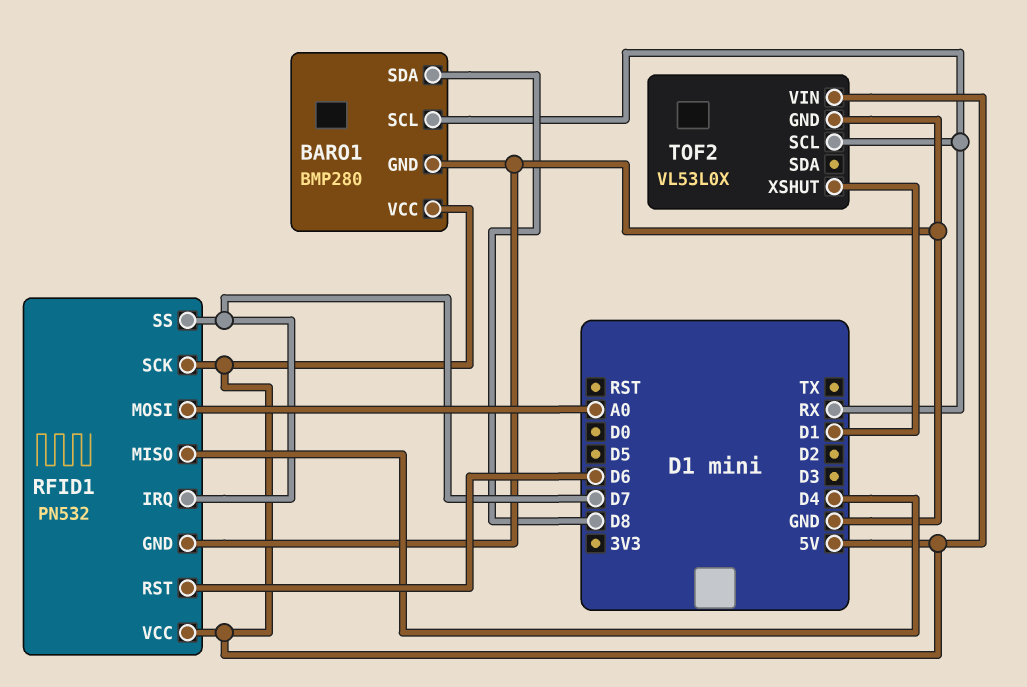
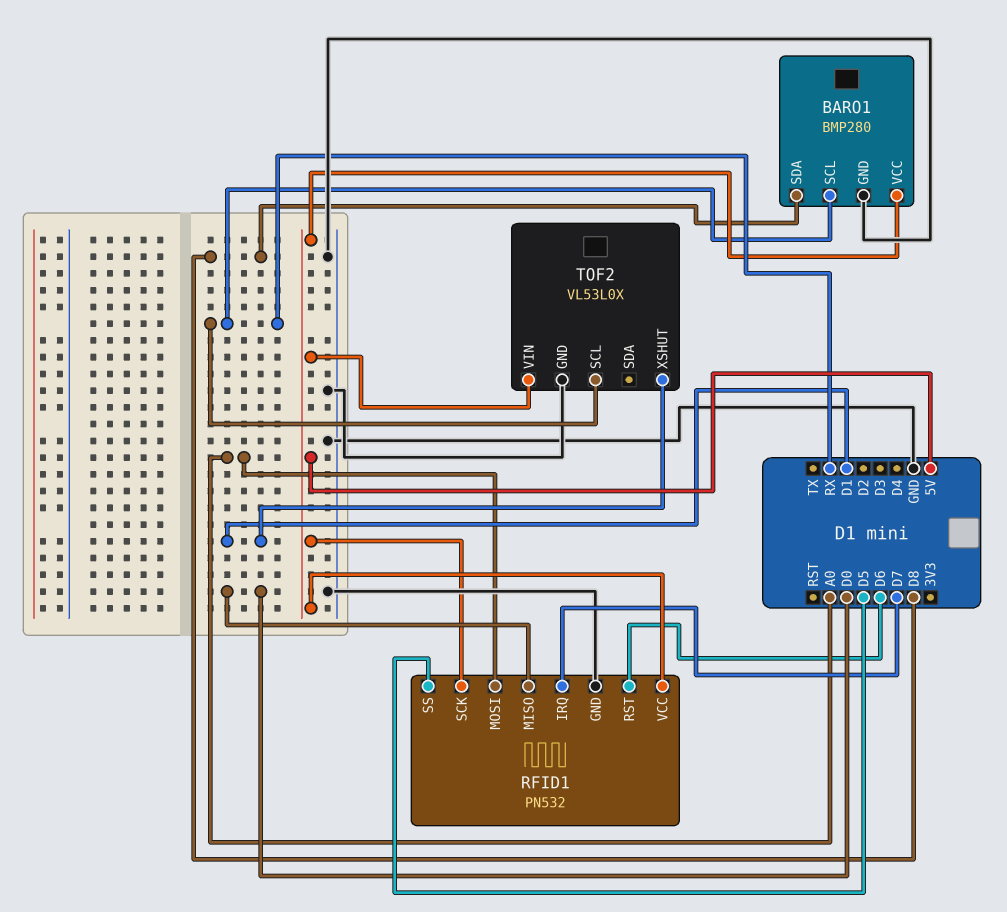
RFID1 pin MISO: D4 -> D0
RFID1 pin SS: D7 -> D5

